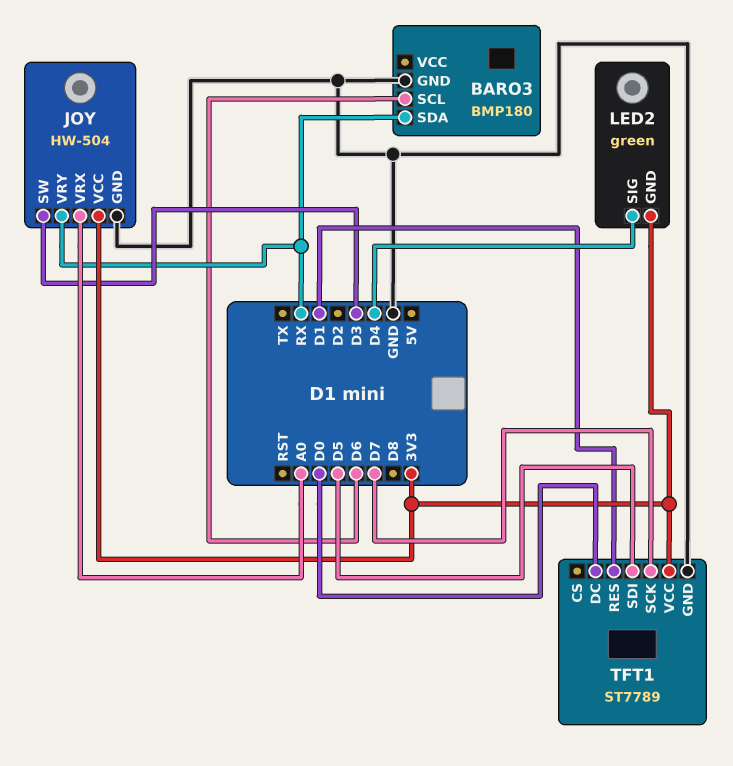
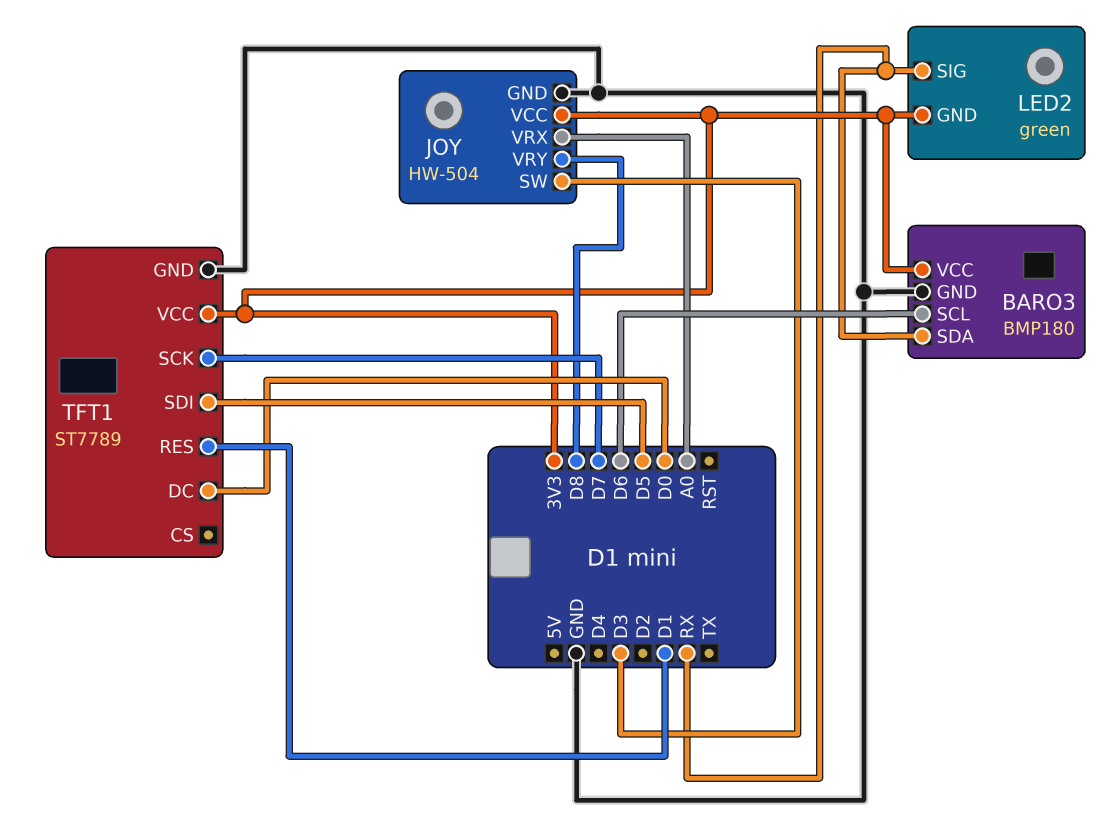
BARO3 pin VCC: none -> 3V3
JOY pin VRY: RX -> D8
LED2 pin SIG: D4 -> RX

